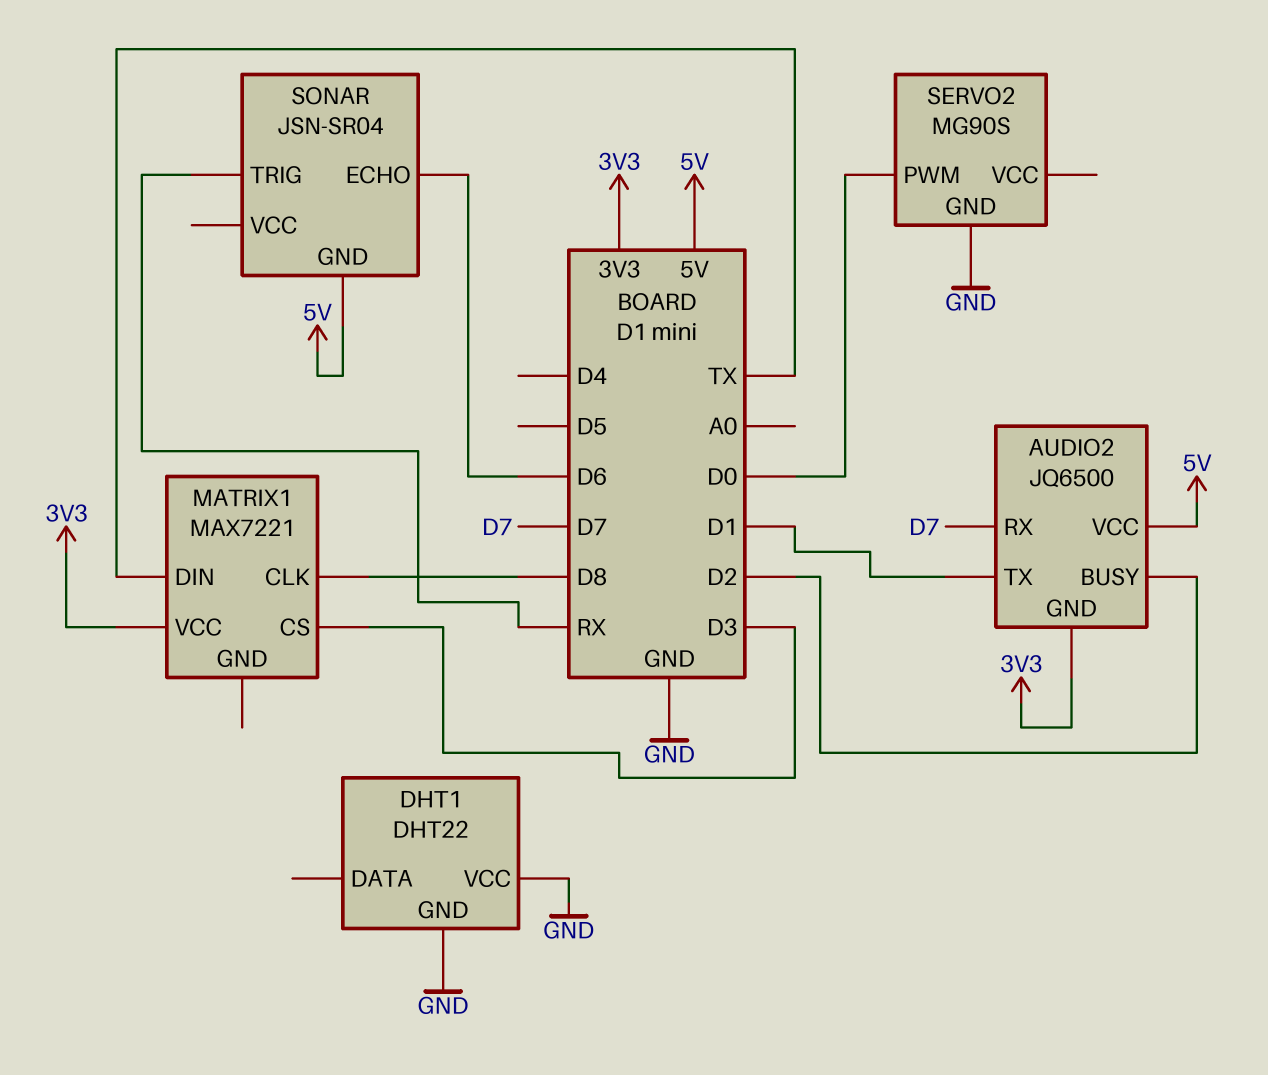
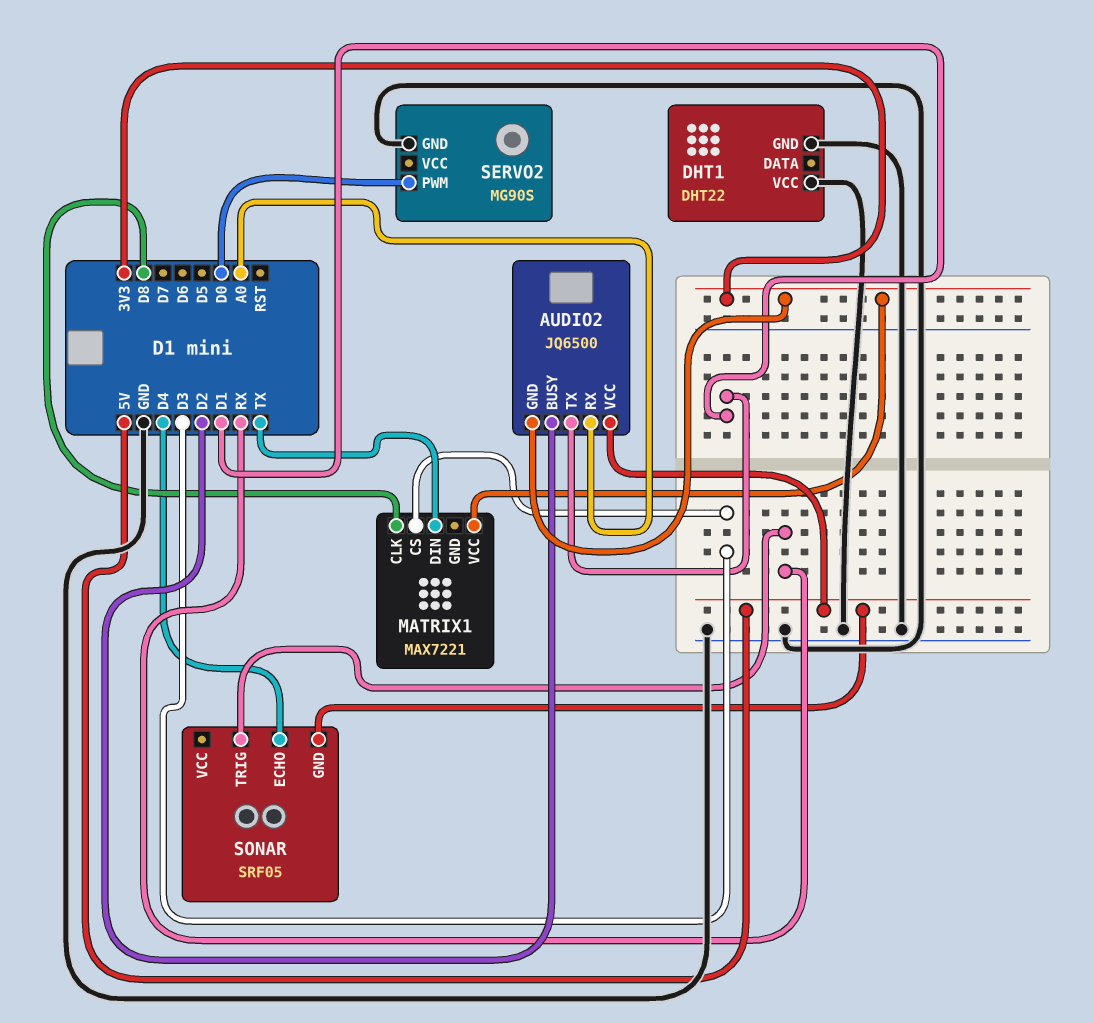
AUDIO2 pin RX: D7 -> A0
SONAR: JSN-SR04 -> SRF05
SONAR pin ECHO: D6 -> D4

